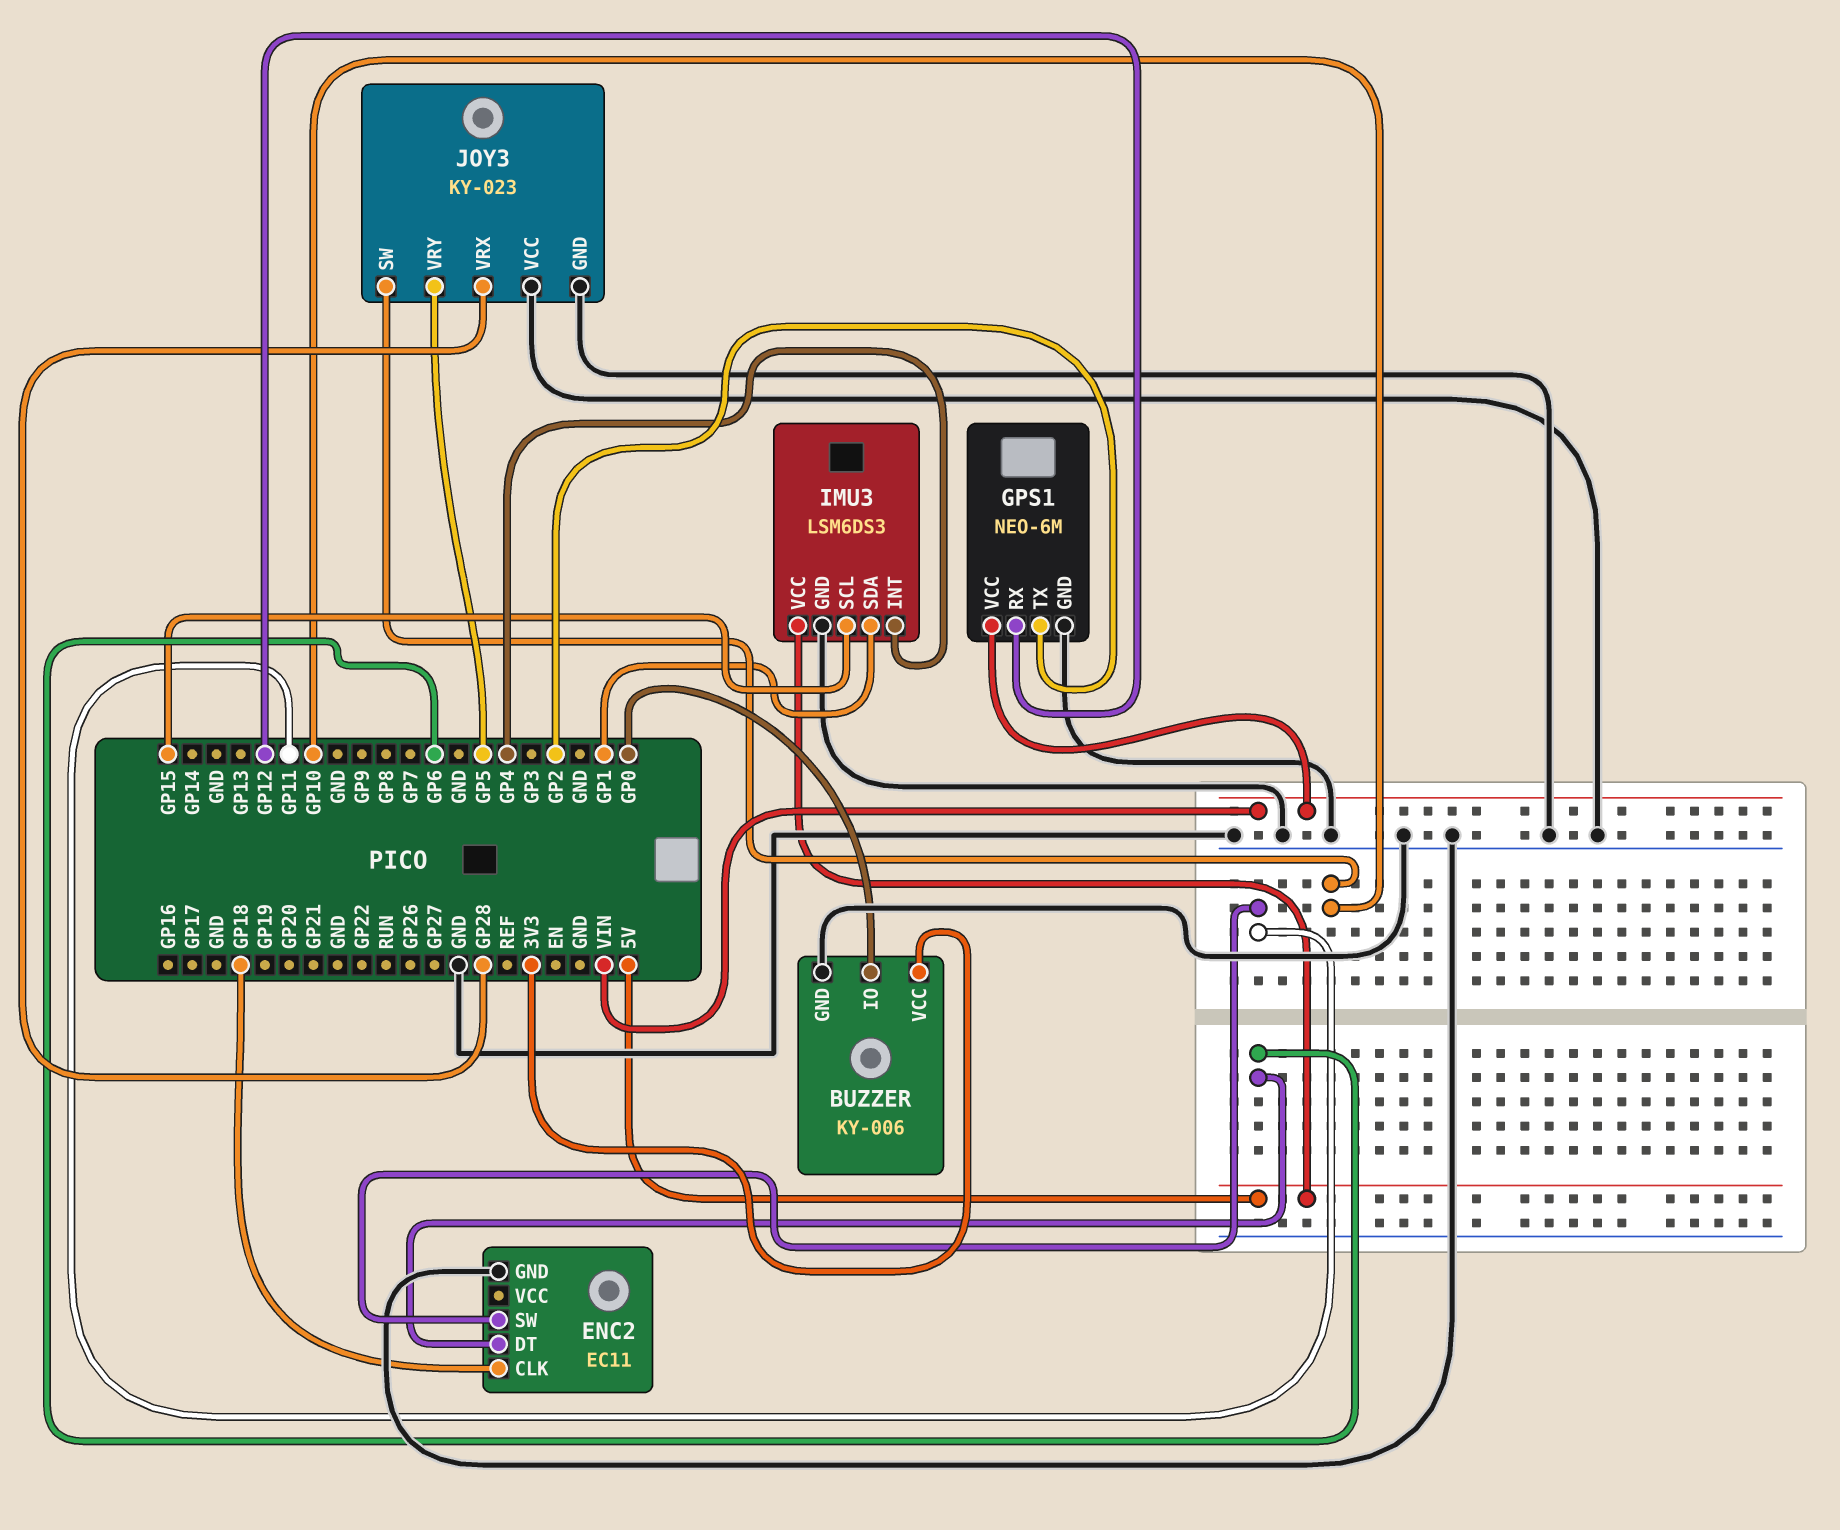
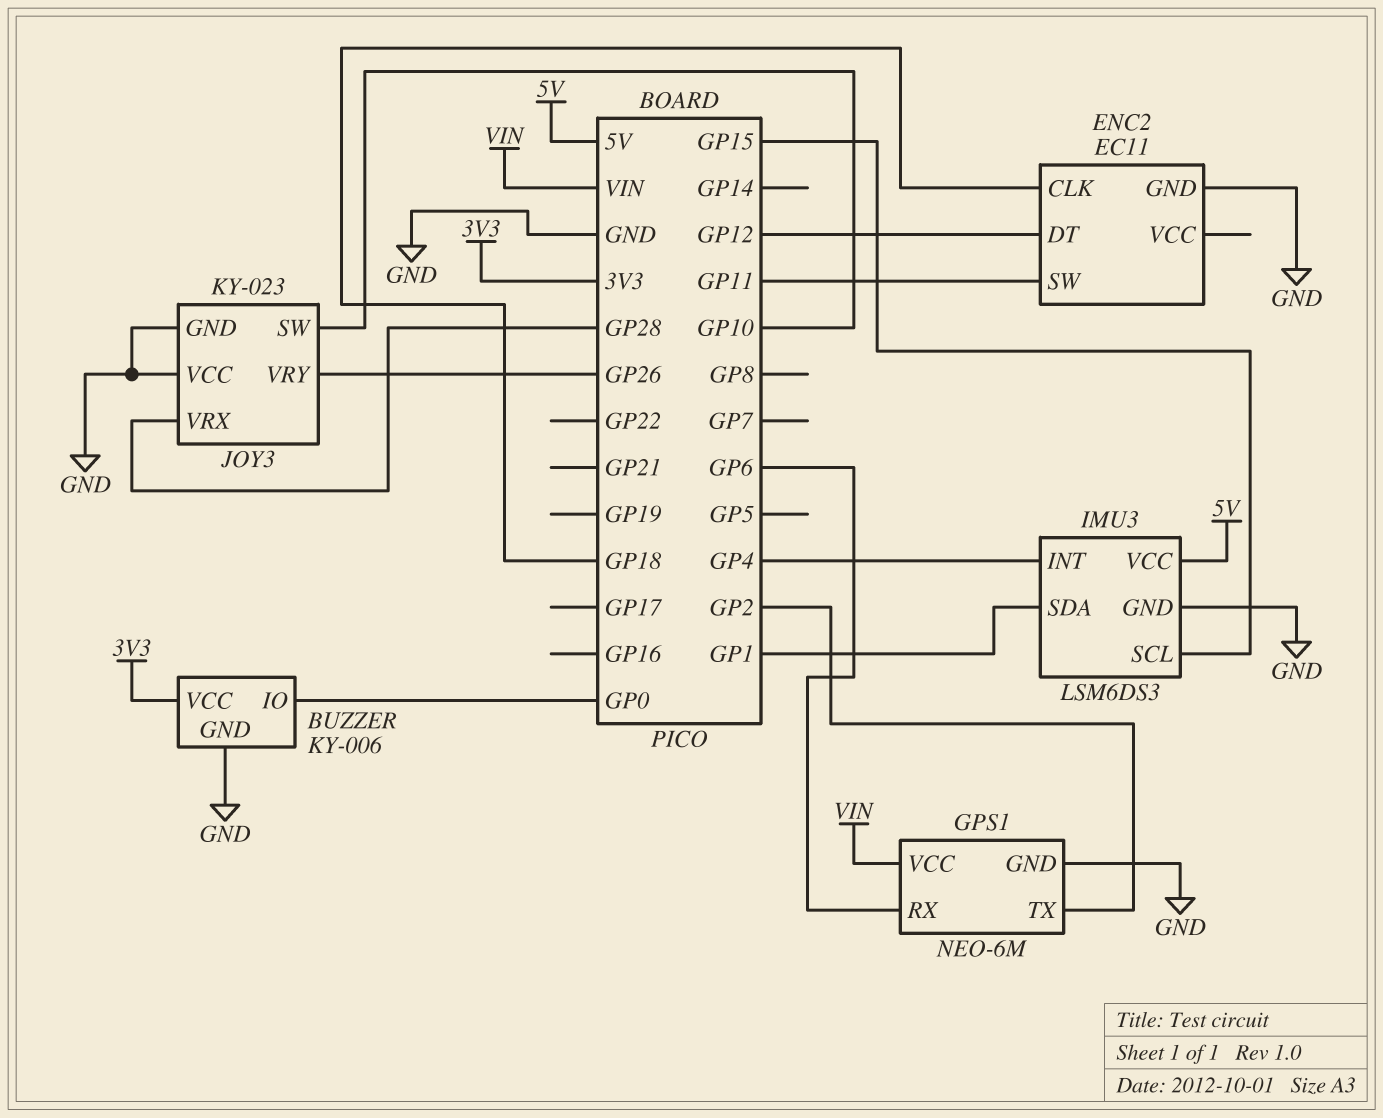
ENC2 pin DT: GP6 -> GP12
GPS1 pin RX: GP12 -> GP6
JOY3 pin VRY: GP5 -> GP26

